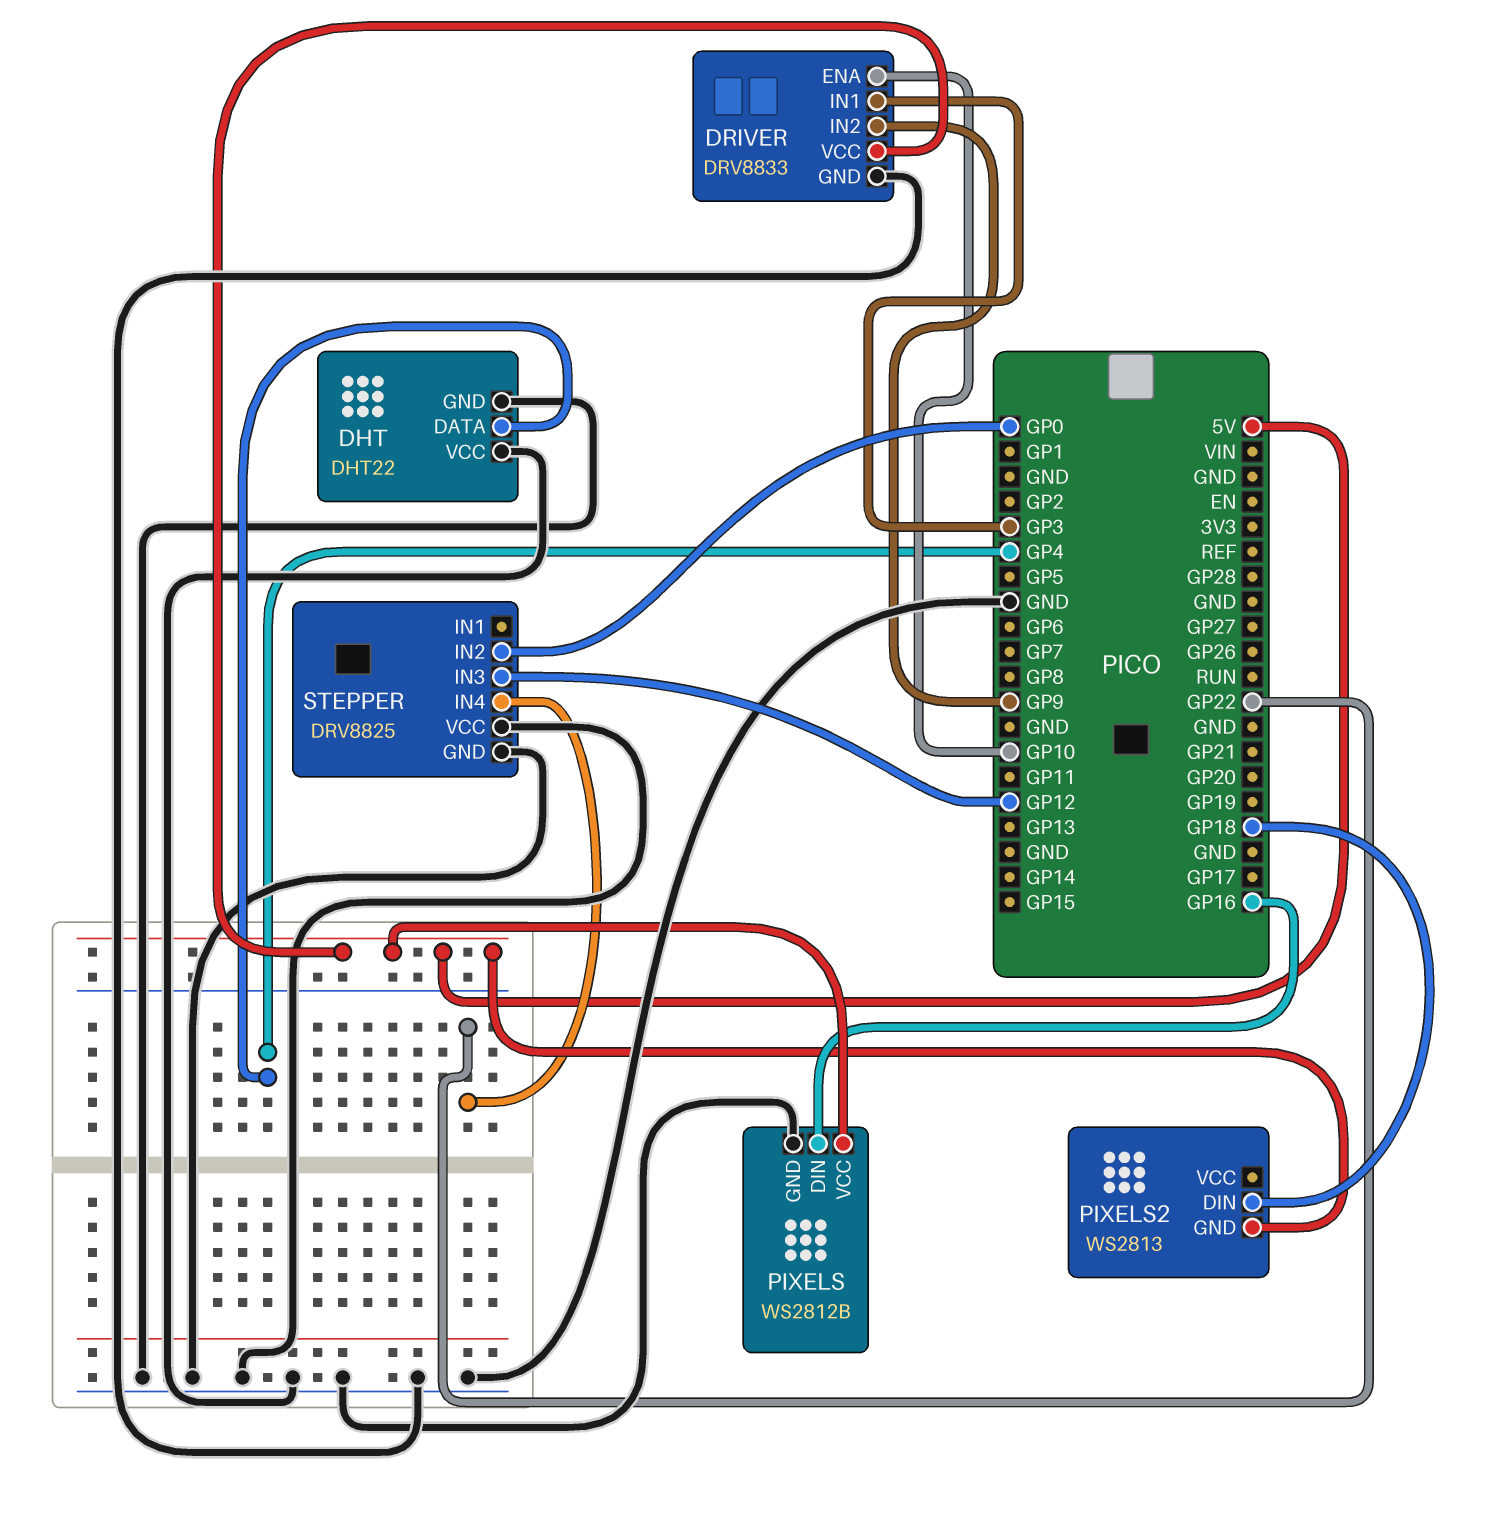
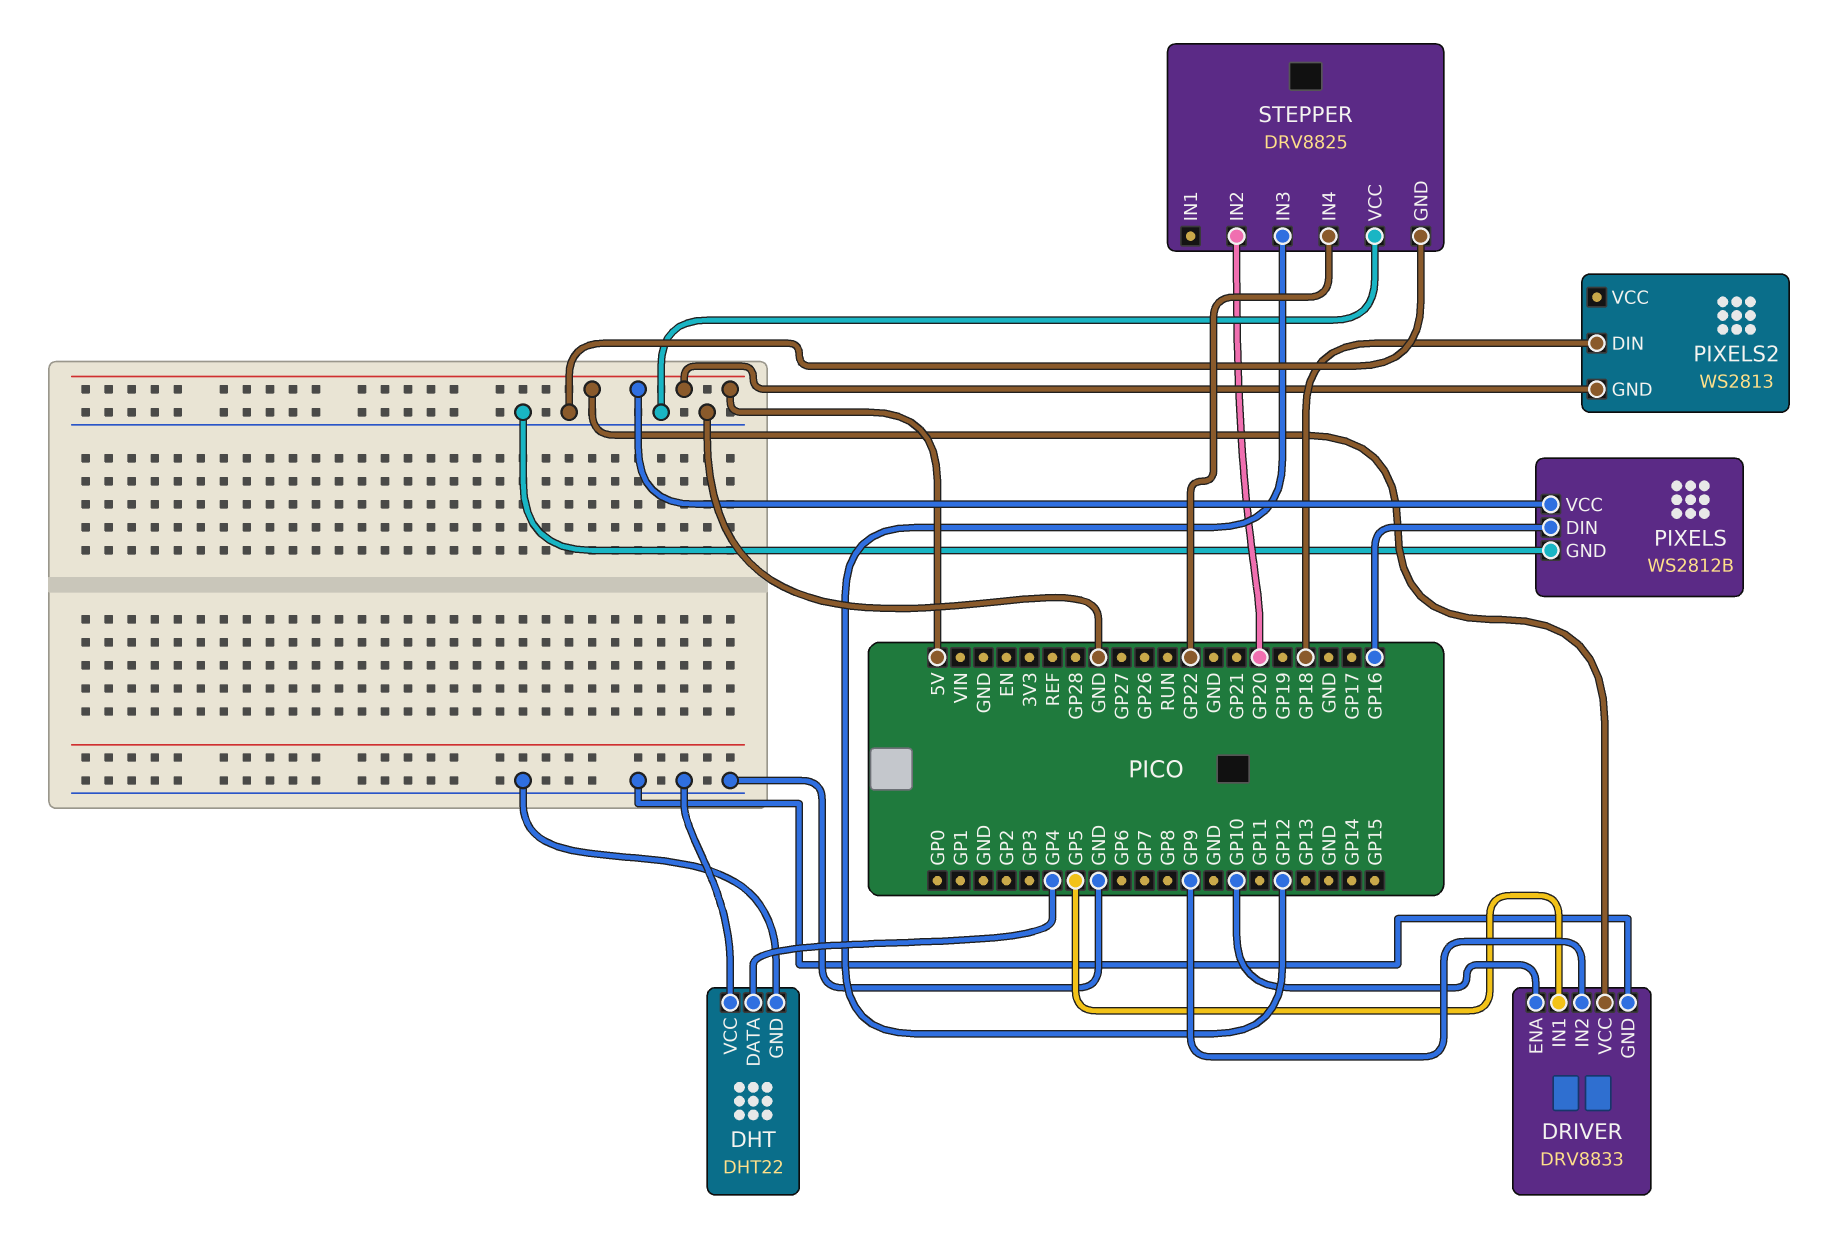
DRIVER pin IN1: GP3 -> GP5
STEPPER pin IN2: GP0 -> GP20

